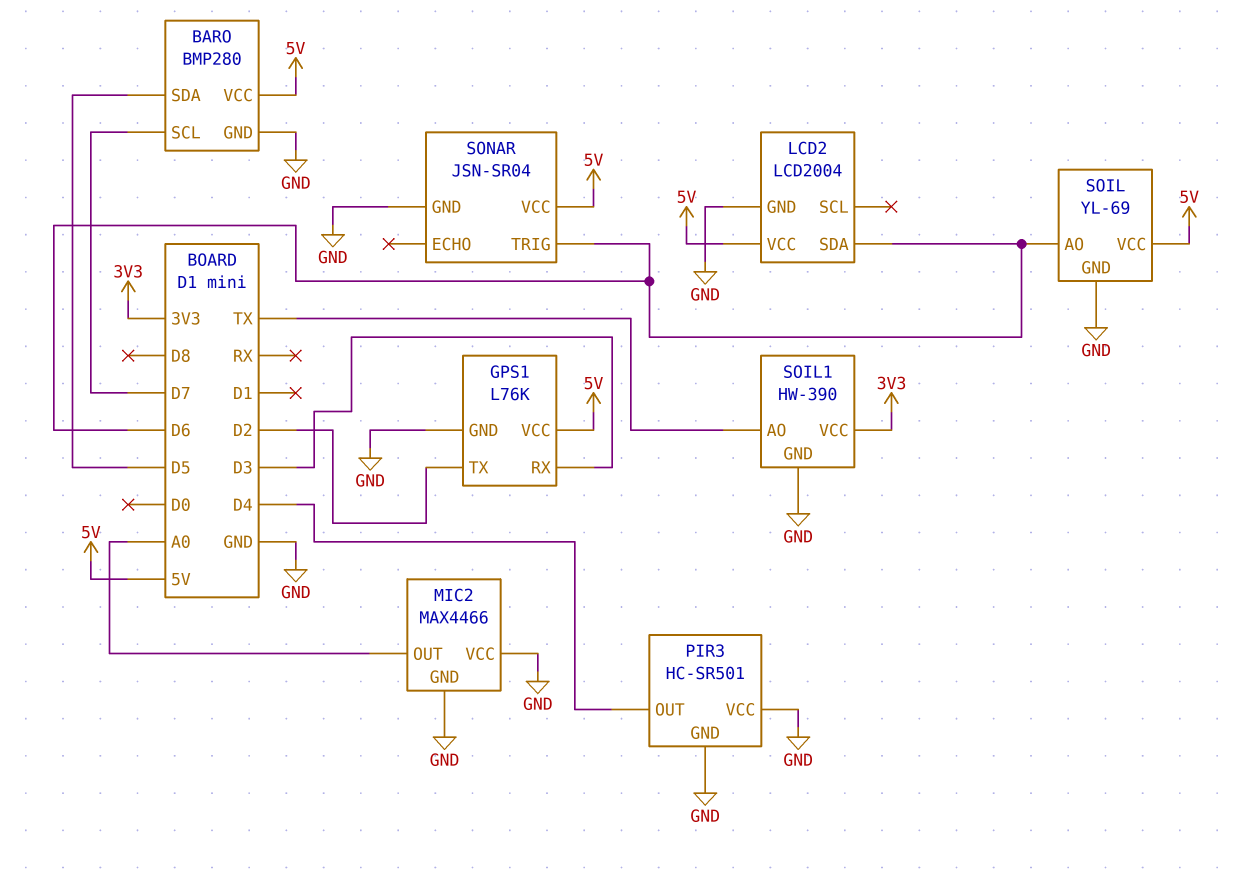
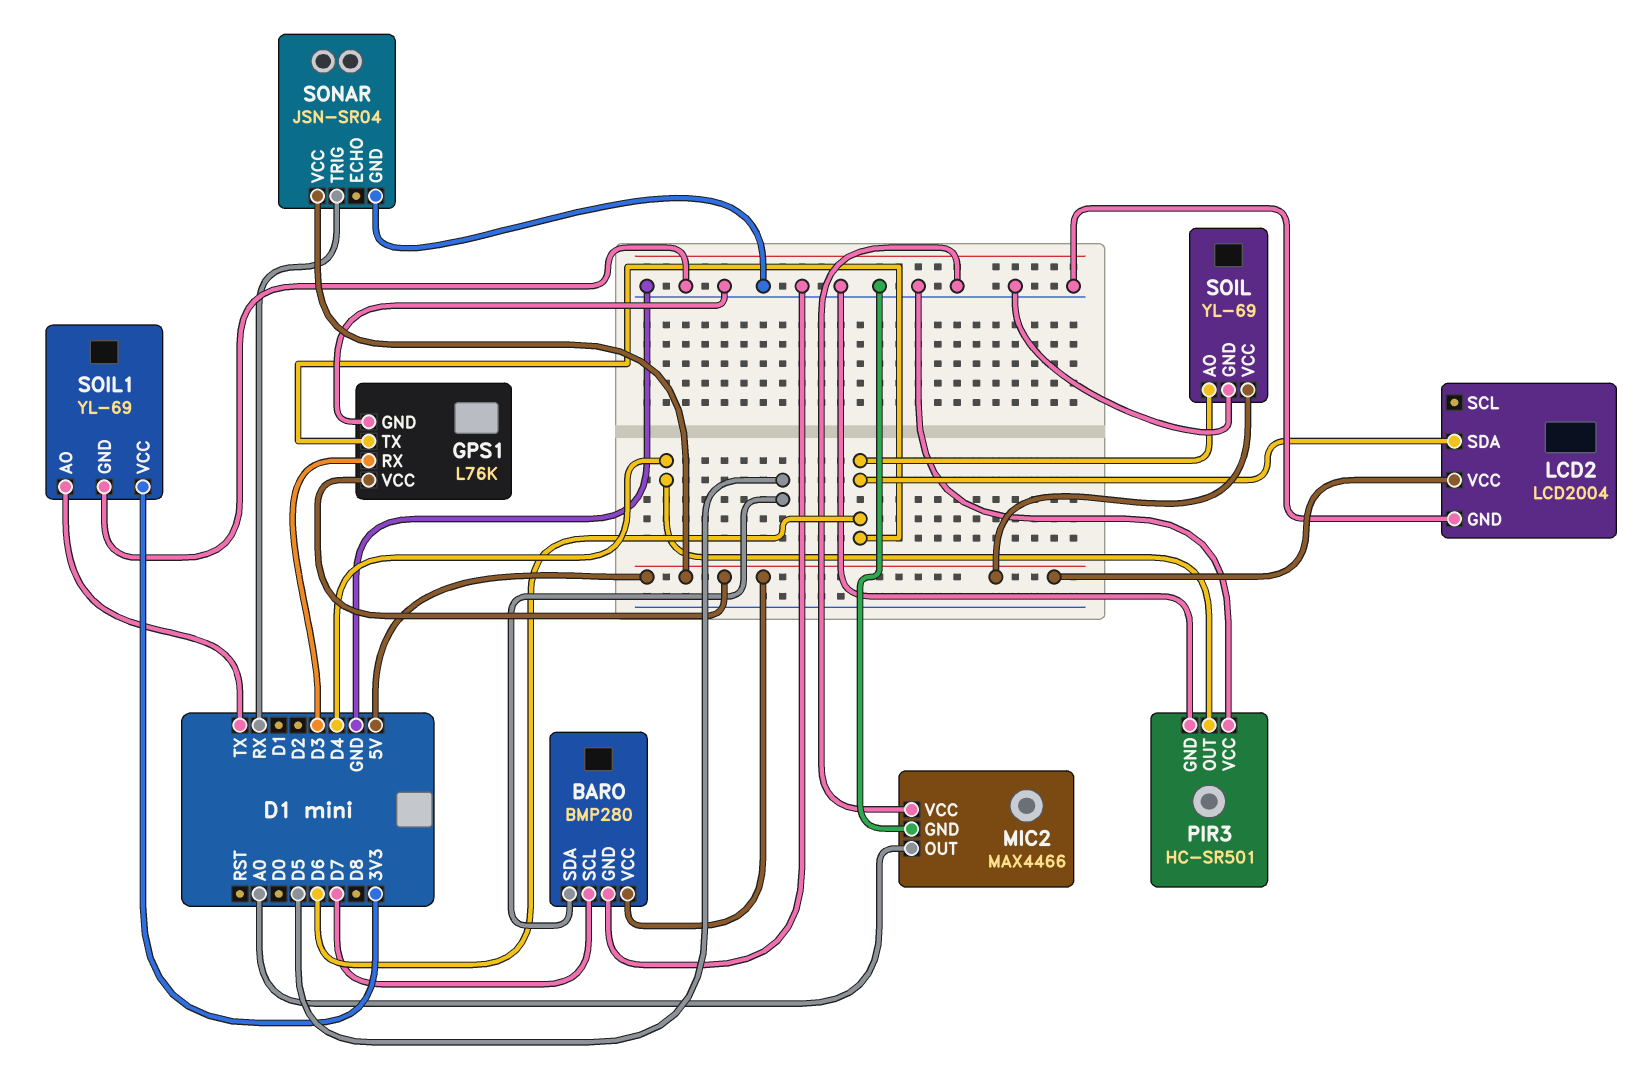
GPS1 pin TX: D2 -> D6
SOIL1: HW-390 -> YL-69
SONAR pin TRIG: D6 -> RX

